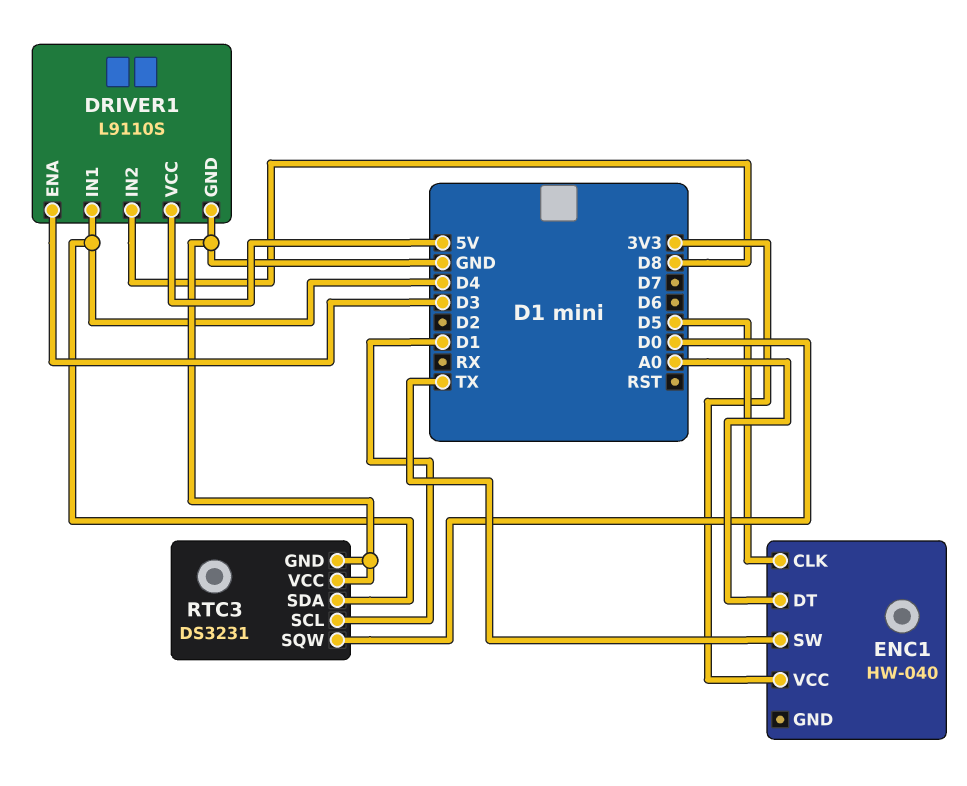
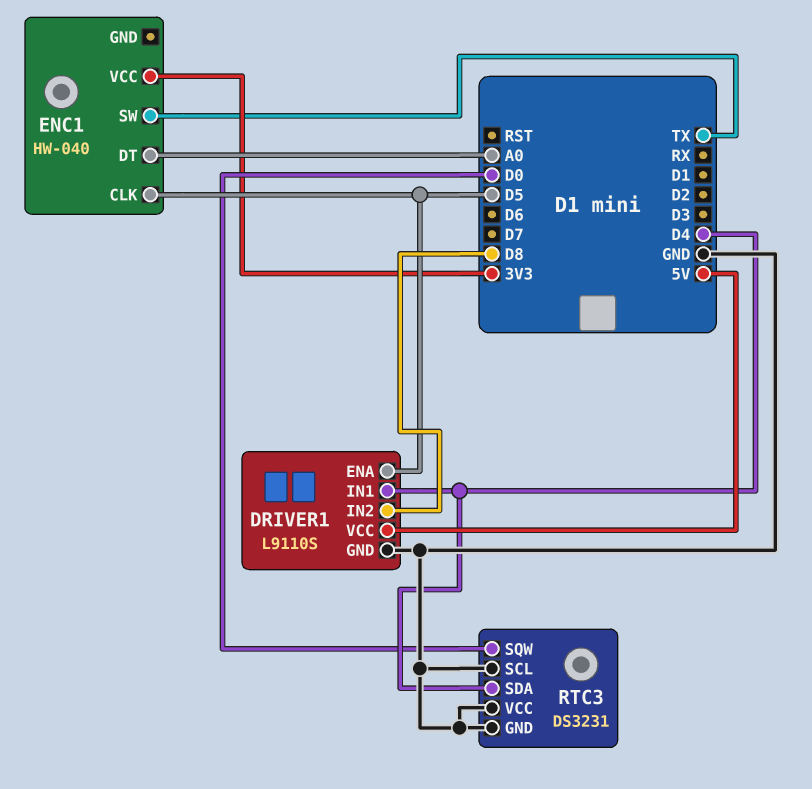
DRIVER1 pin ENA: D3 -> D5
RTC3 pin SCL: D1 -> GND

